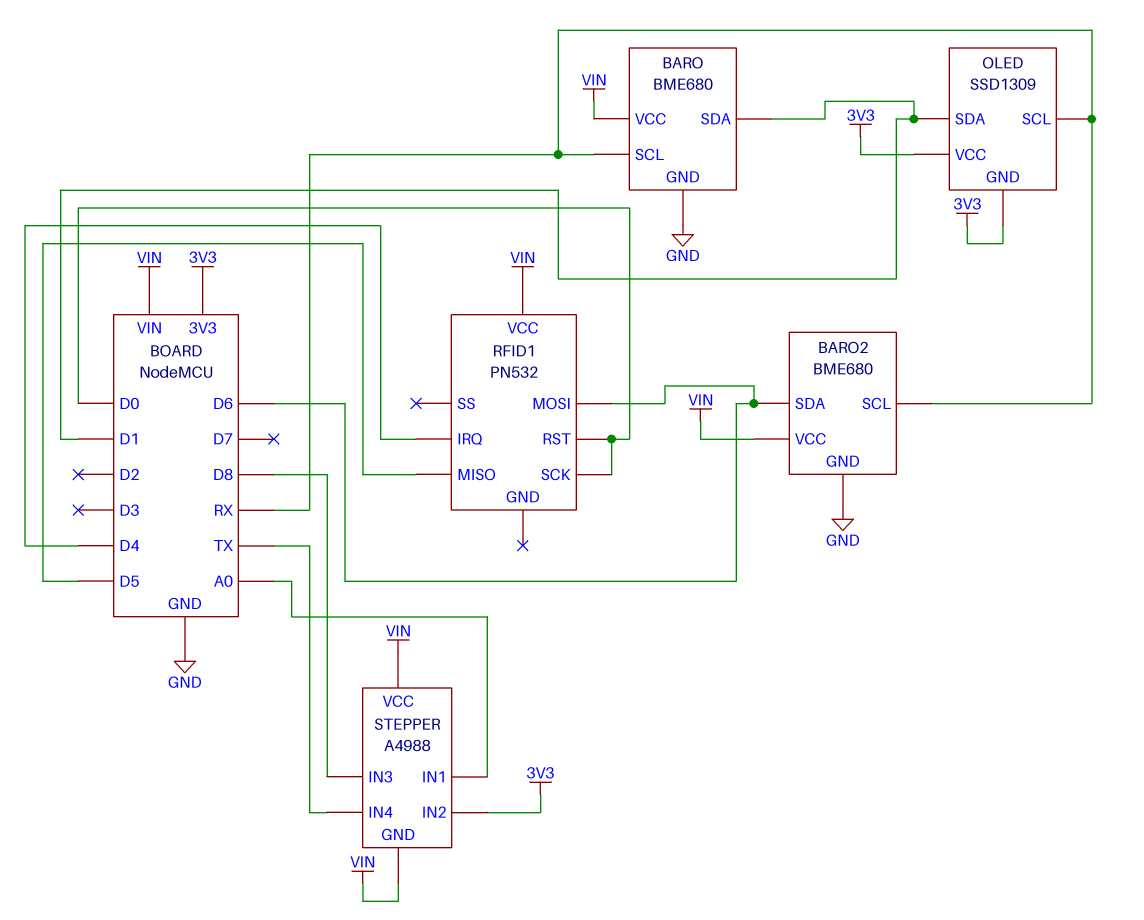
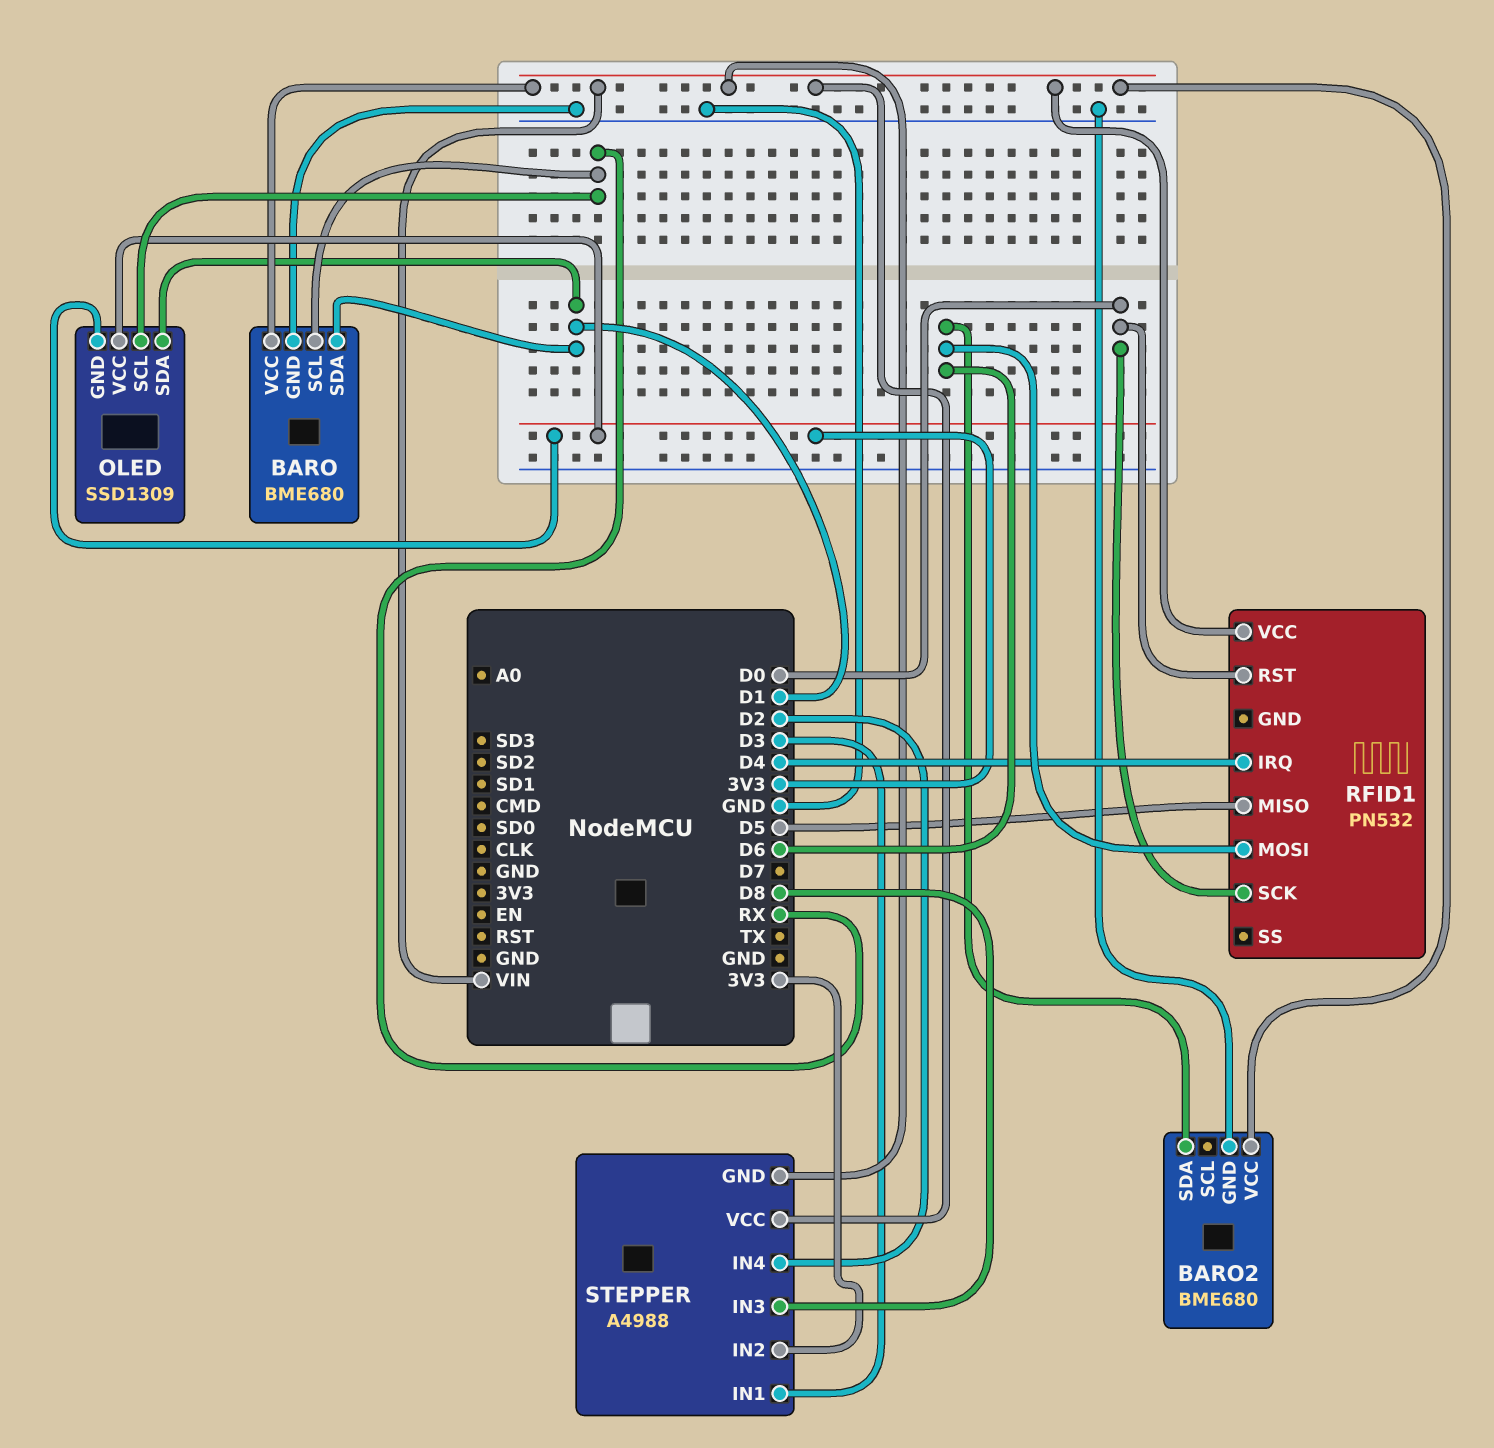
BARO2 pin SCL: RX -> none
STEPPER pin IN1: A0 -> D3
STEPPER pin IN4: TX -> D2

